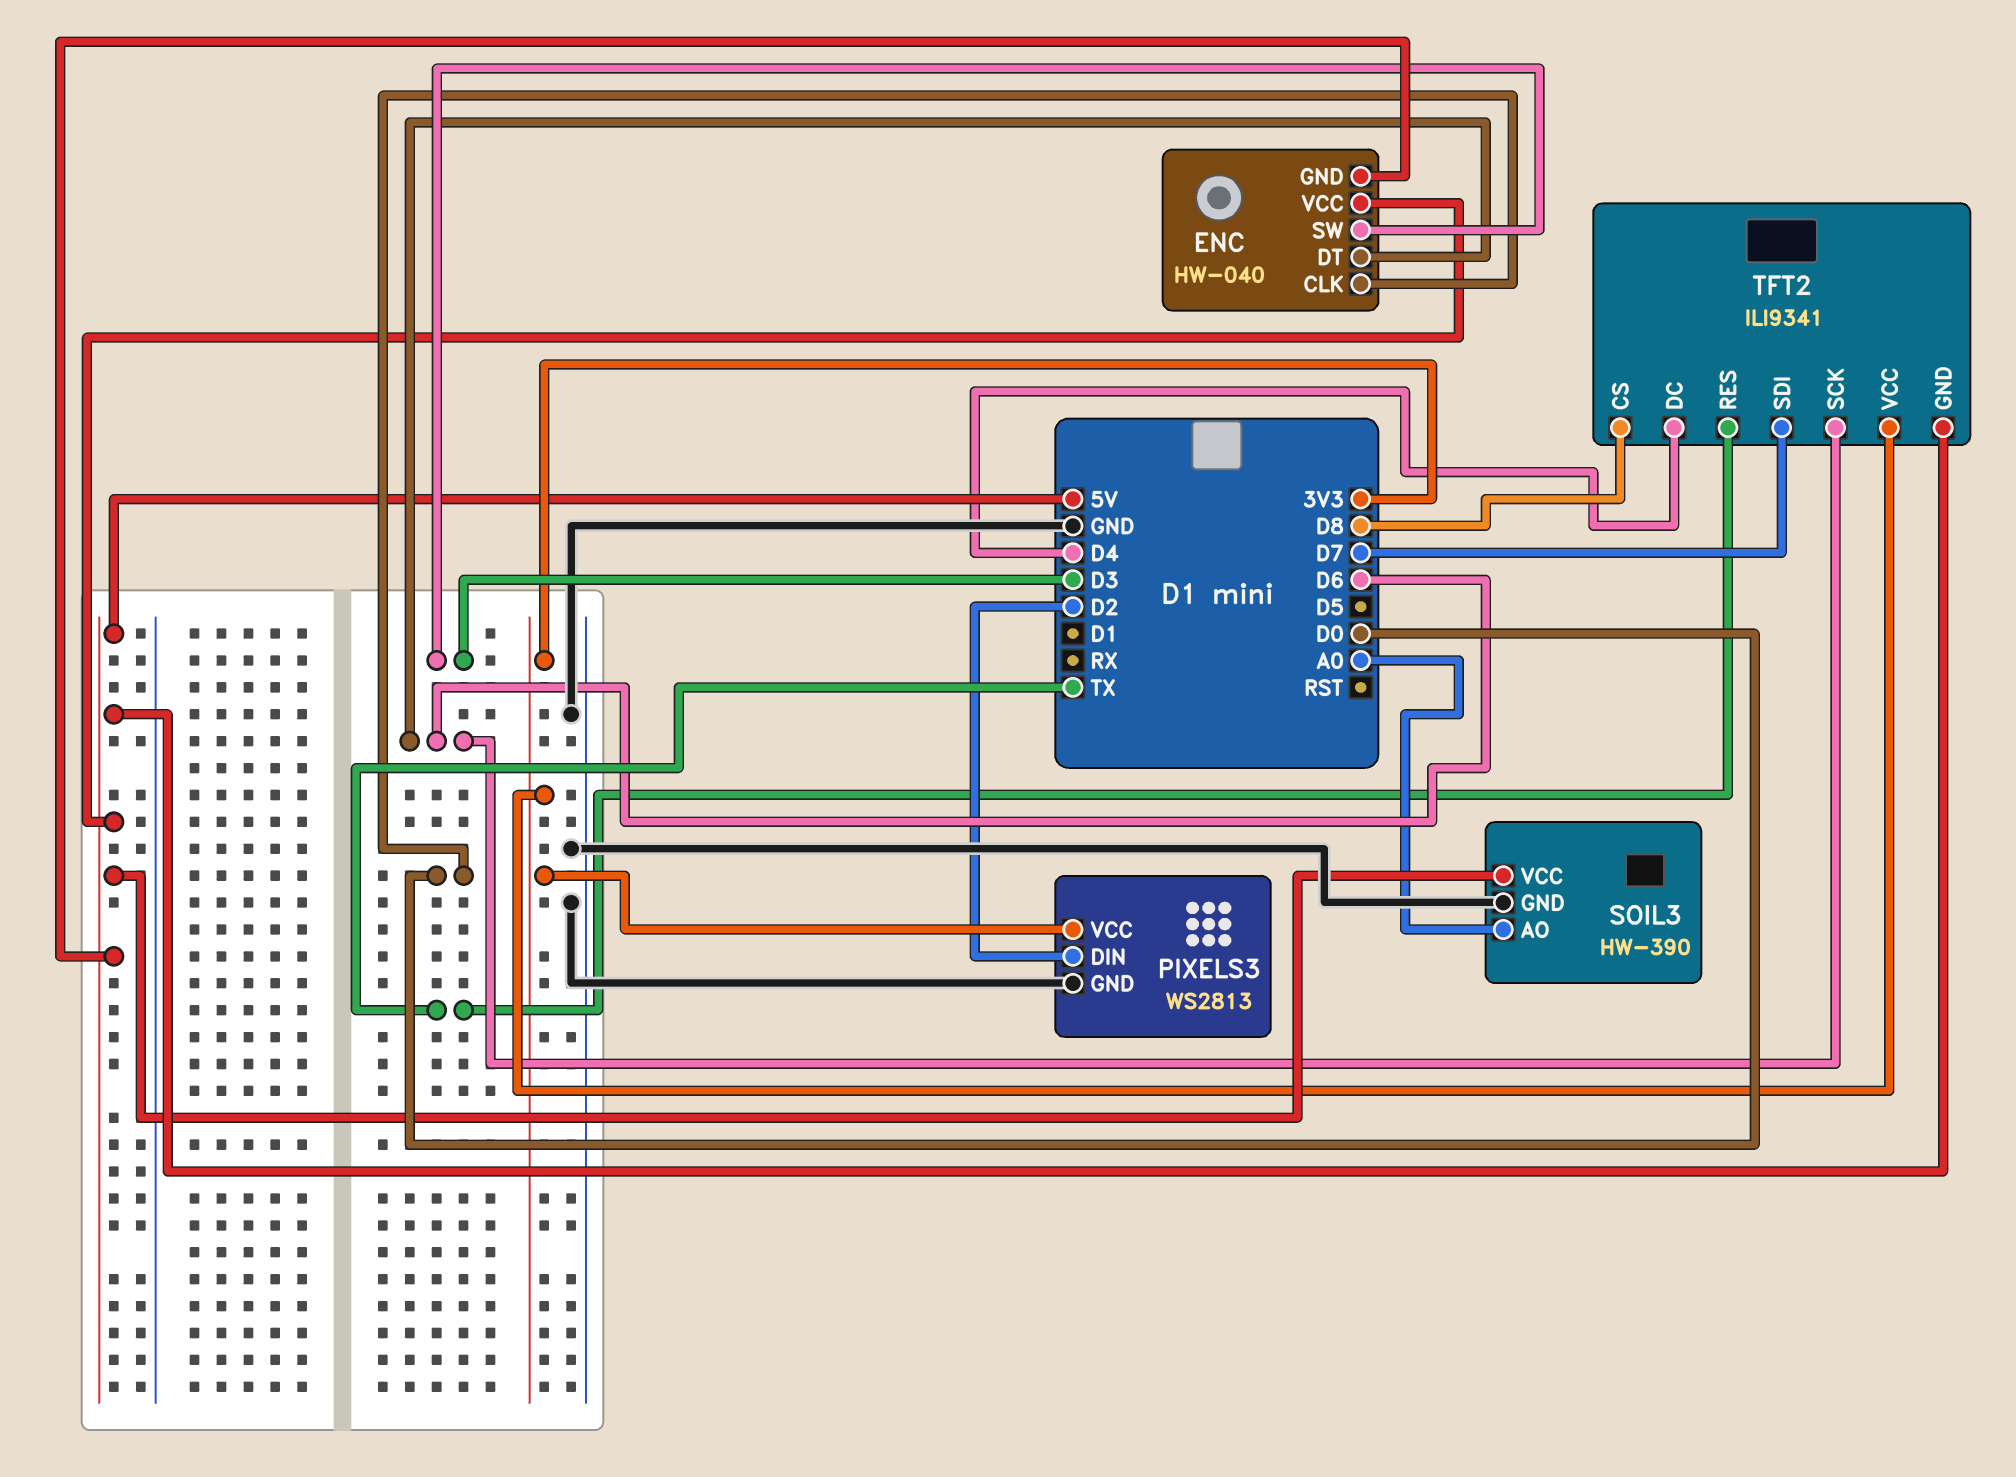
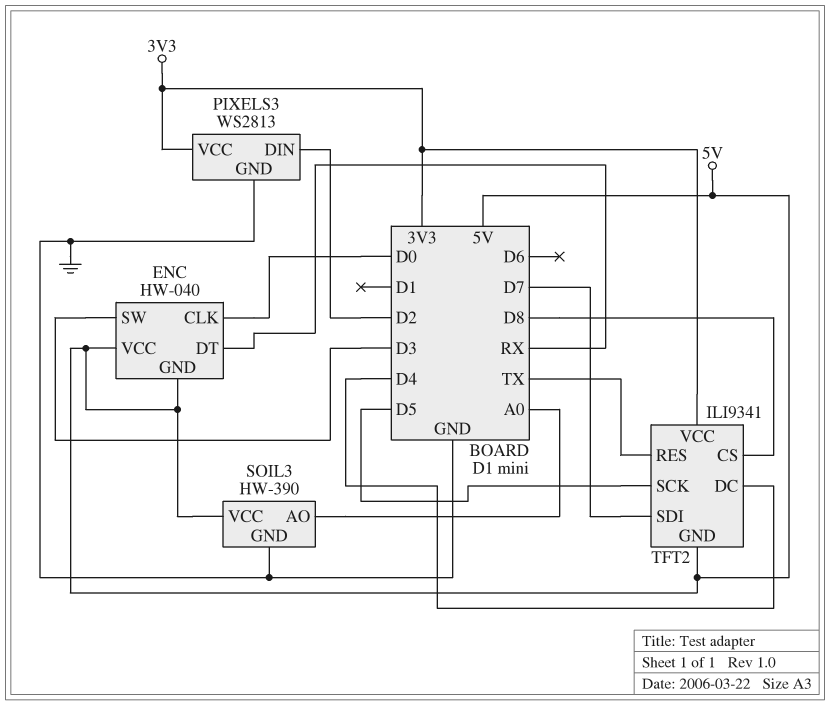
ENC pin DT: D6 -> RX
TFT2 pin SCK: D6 -> D5

